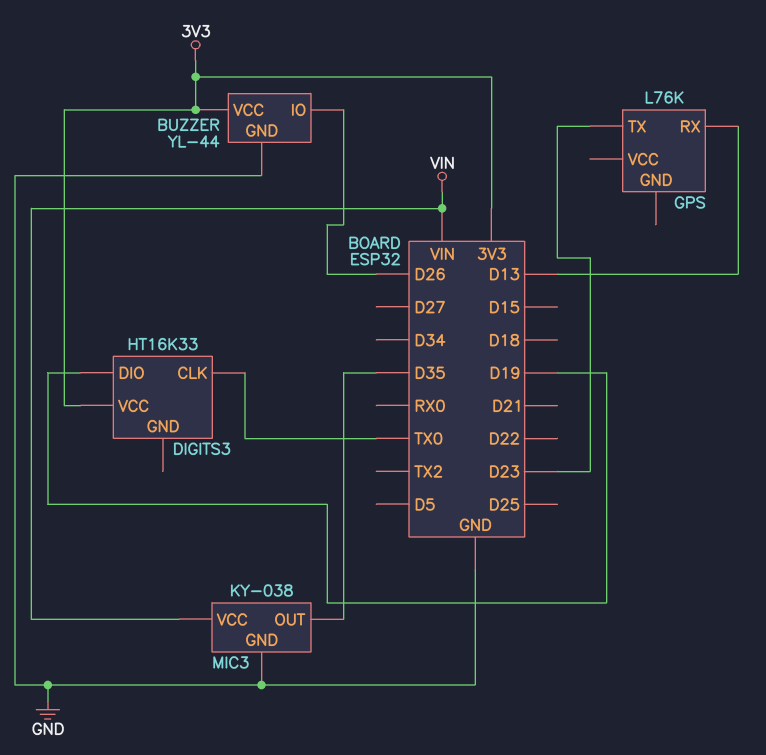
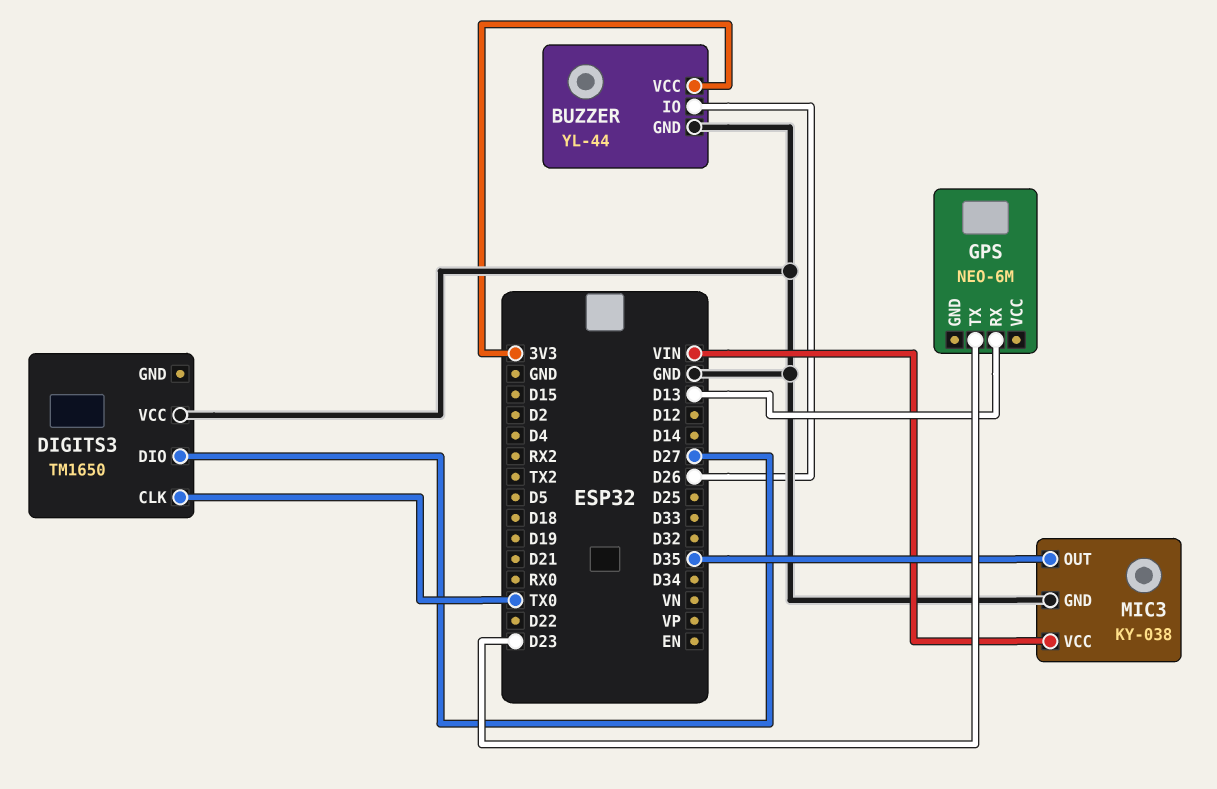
DIGITS3: HT16K33 -> TM1650
DIGITS3 pin DIO: D19 -> D27
DIGITS3 pin VCC: 3V3 -> GND
GPS: L76K -> NEO-6M

